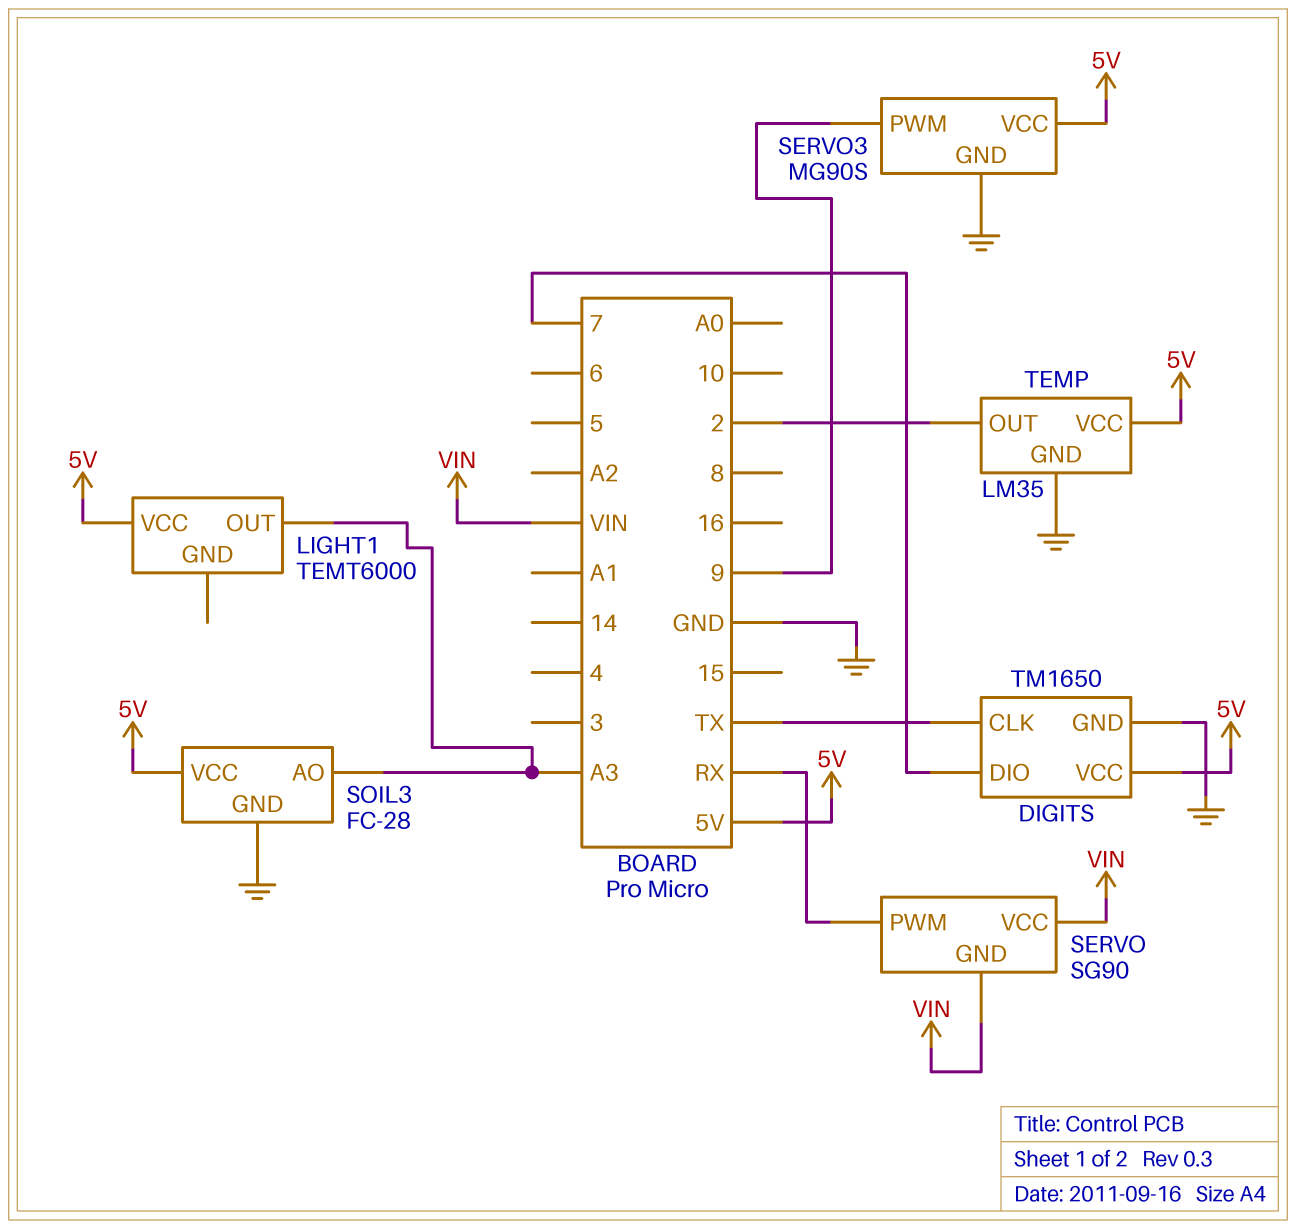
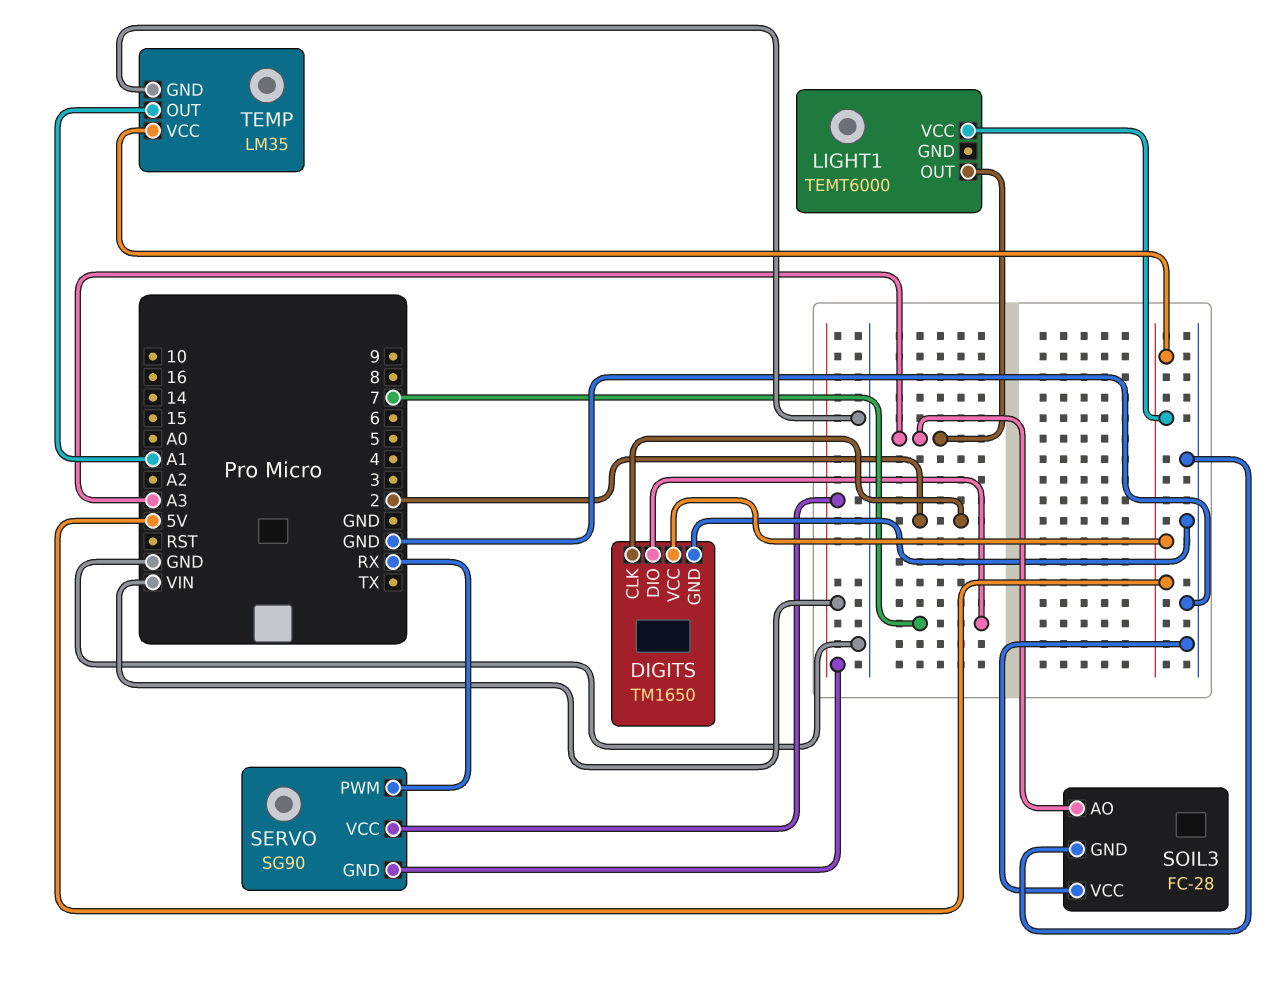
DIGITS pin CLK: TX -> 2
SERVO3: MG90S -> none
SERVO3 pin GND: GND -> none
SERVO3 pin PWM: 9 -> none
SERVO3 pin VCC: 5V -> none
SOIL3 pin VCC: 5V -> GND
TEMP pin OUT: 2 -> A1

